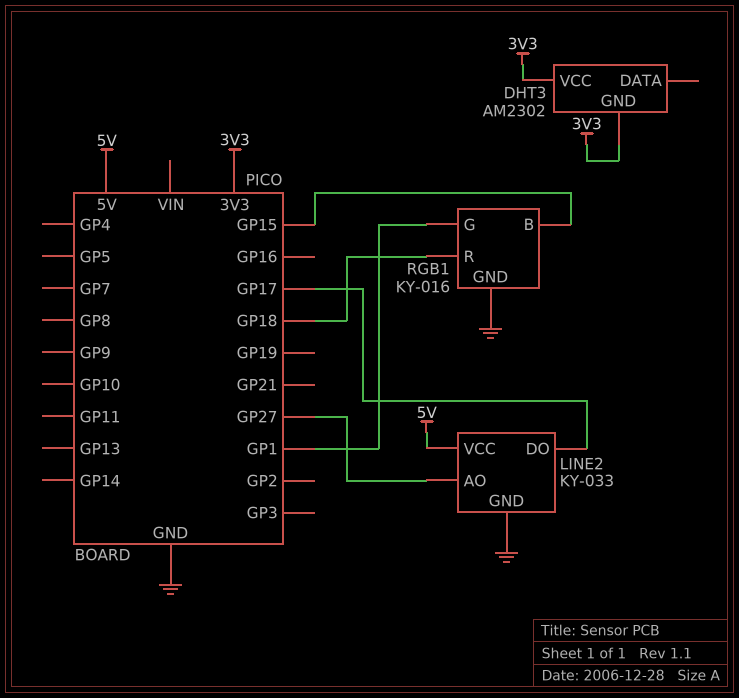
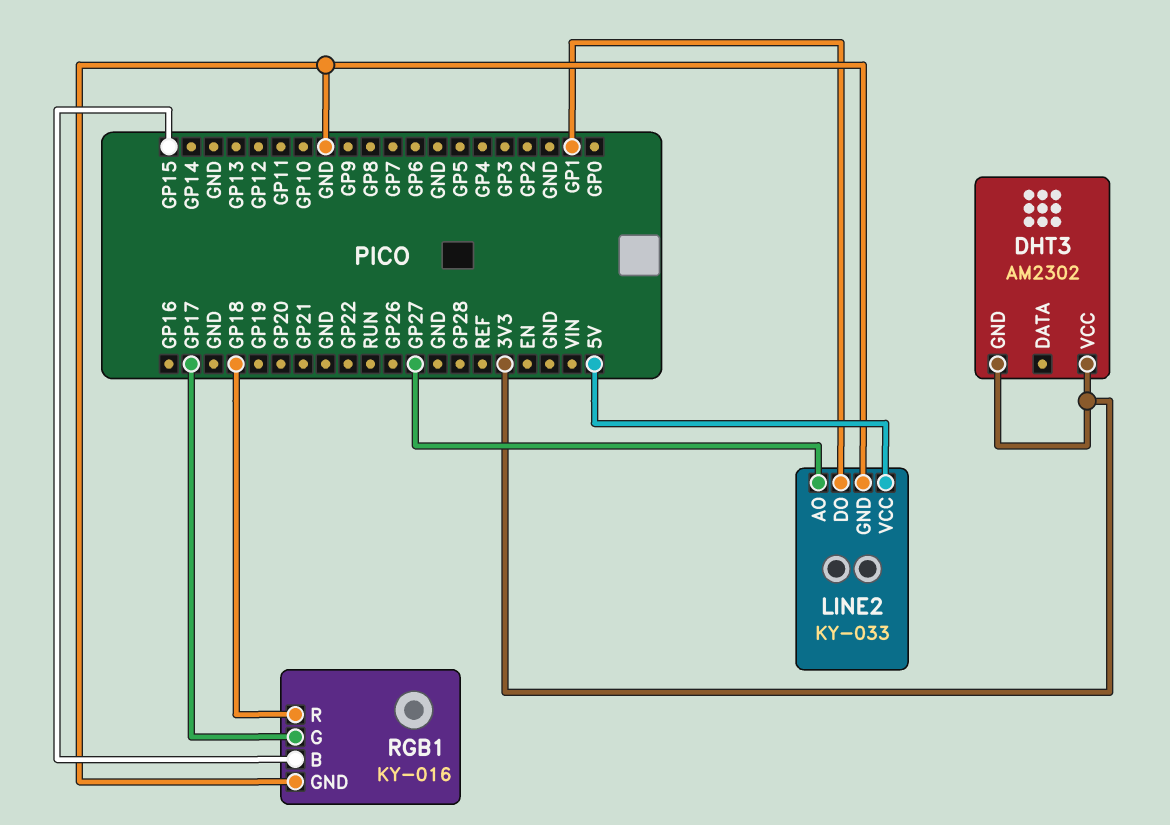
LINE2 pin DO: GP17 -> GP1
RGB1 pin G: GP1 -> GP17

